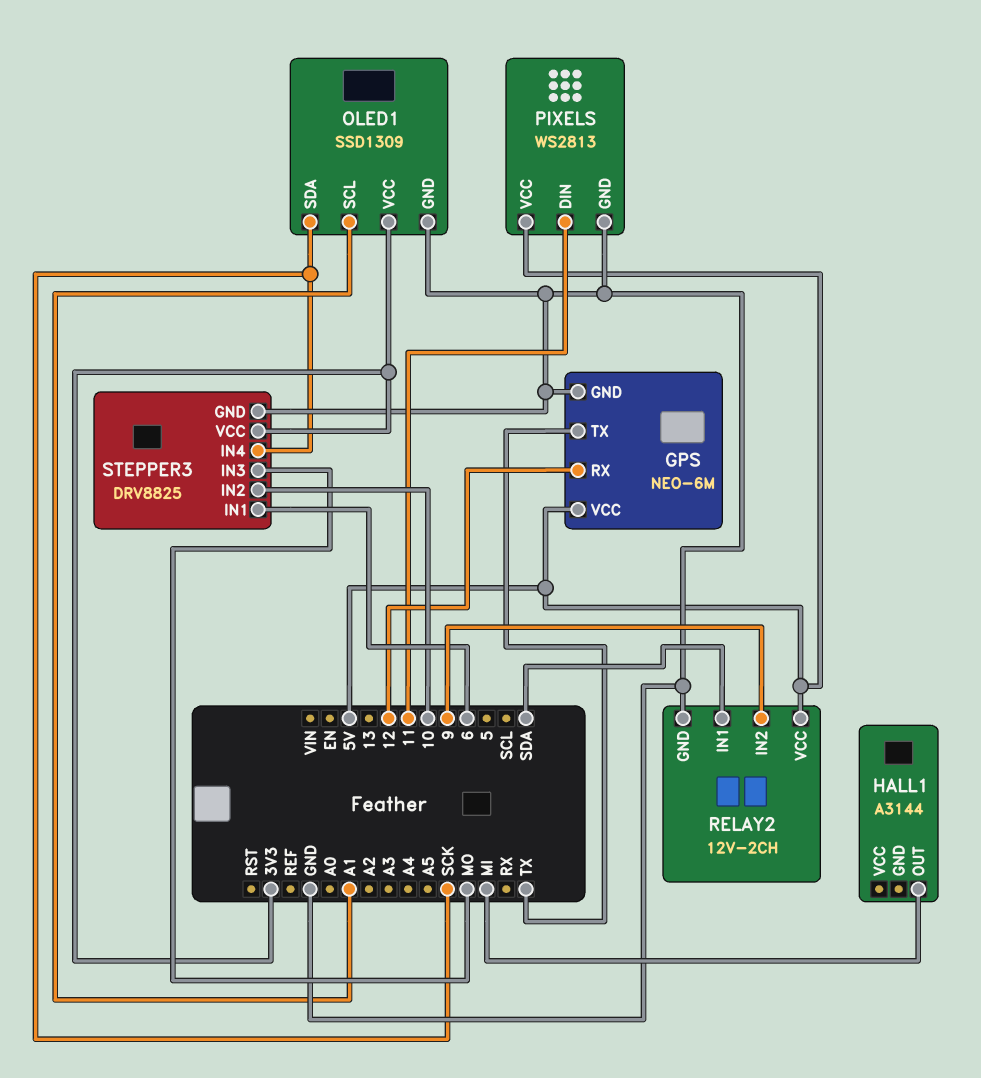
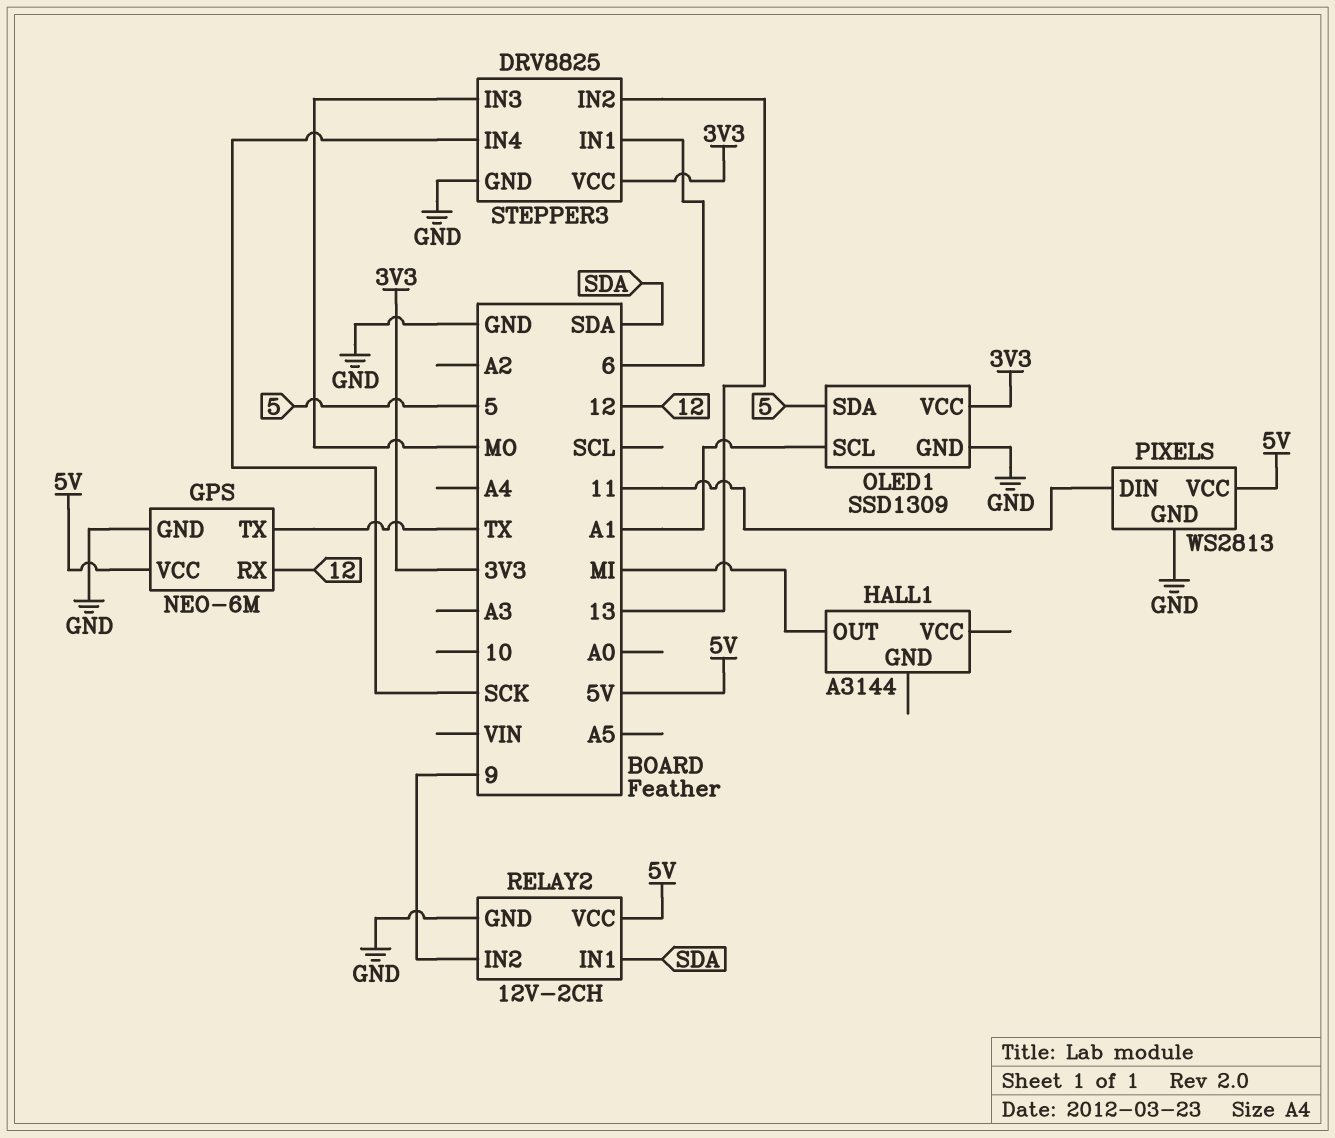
OLED1 pin SDA: SCK -> 5
STEPPER3 pin IN2: 10 -> 13

